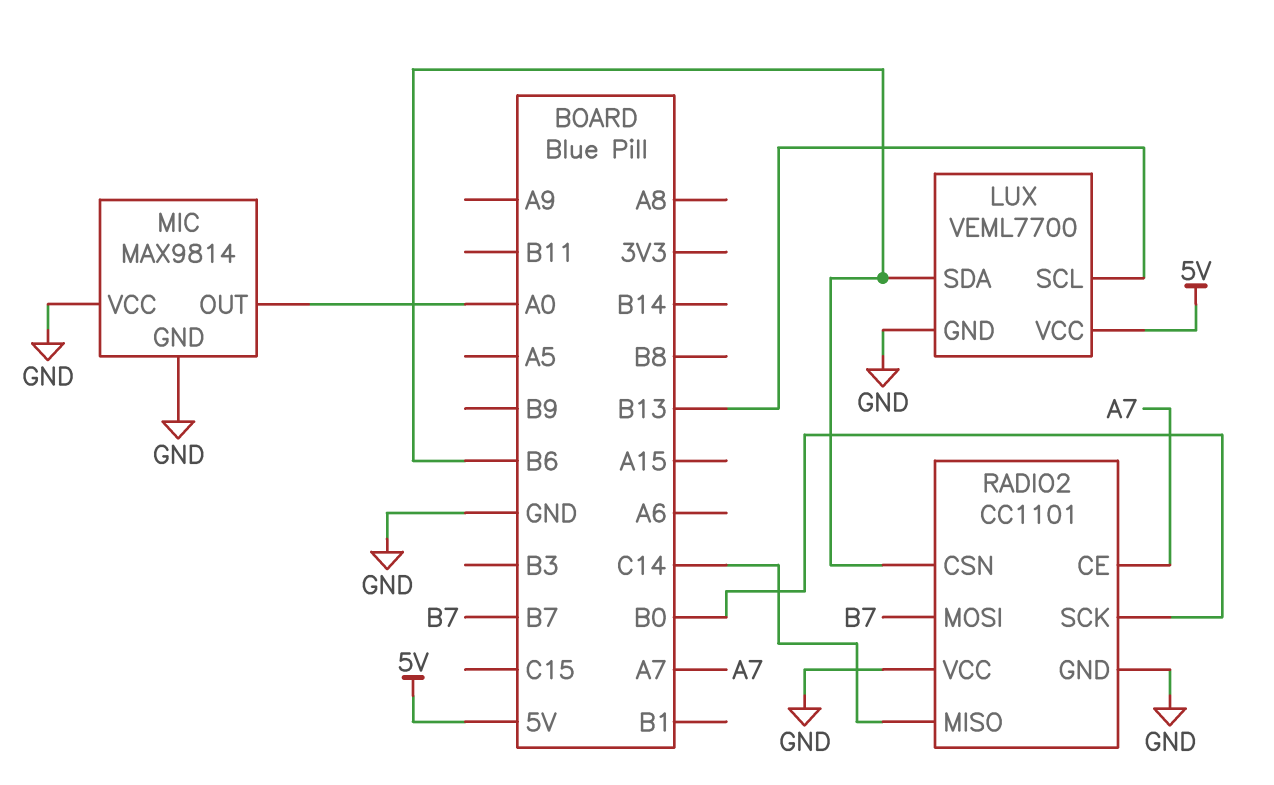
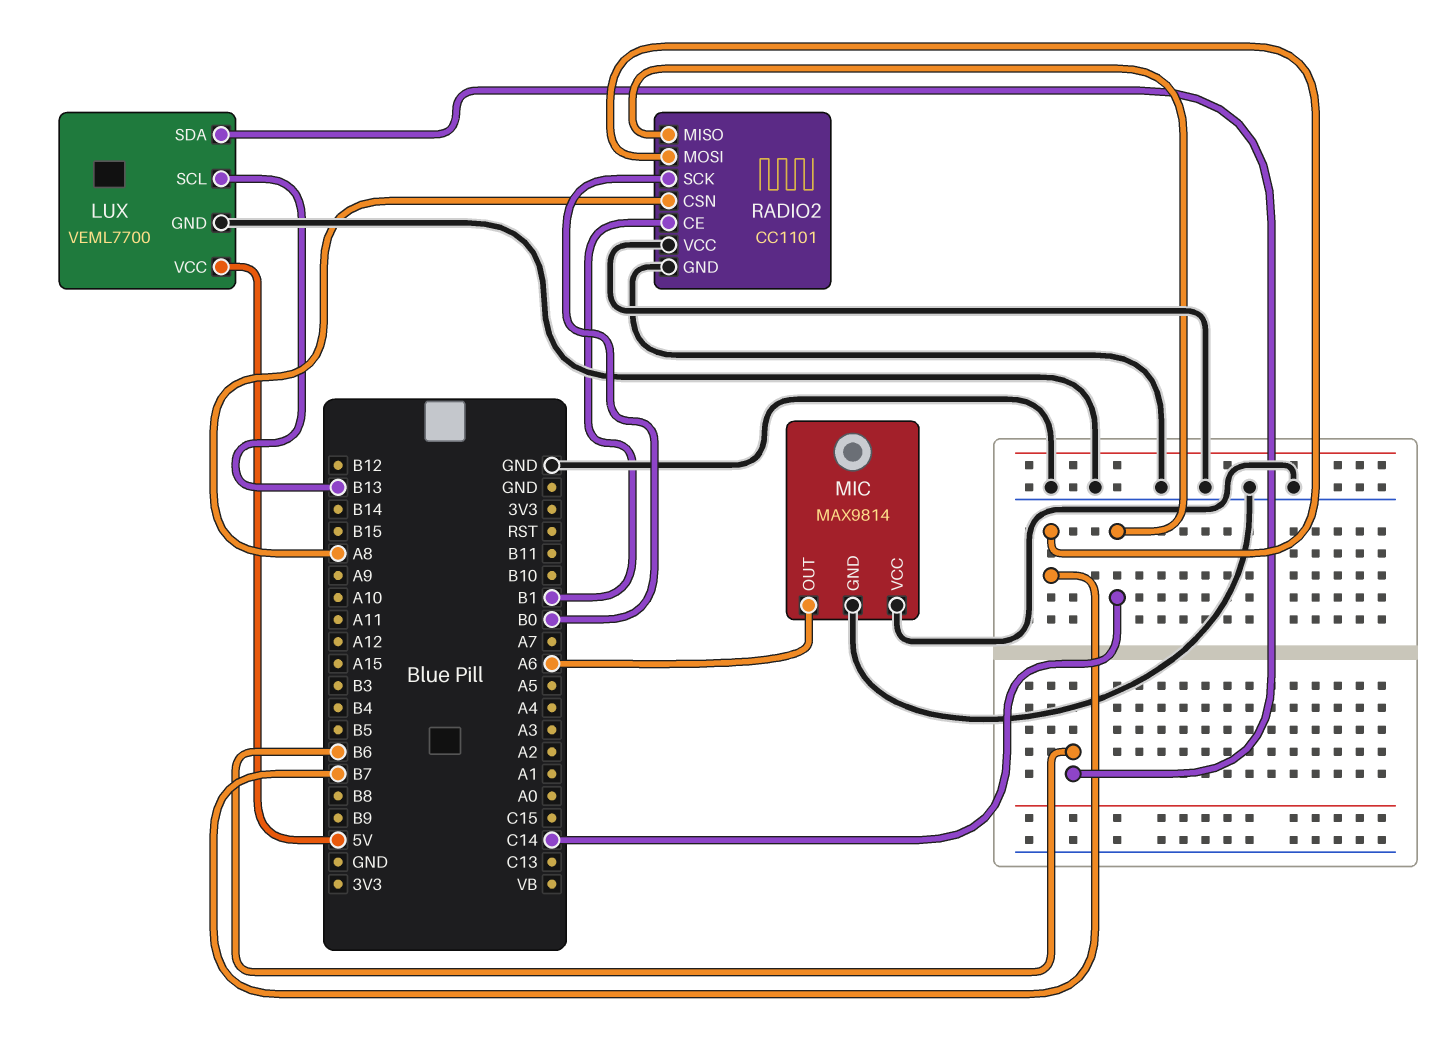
MIC pin OUT: A0 -> A6
RADIO2 pin CE: A7 -> B1
RADIO2 pin CSN: B6 -> A8

